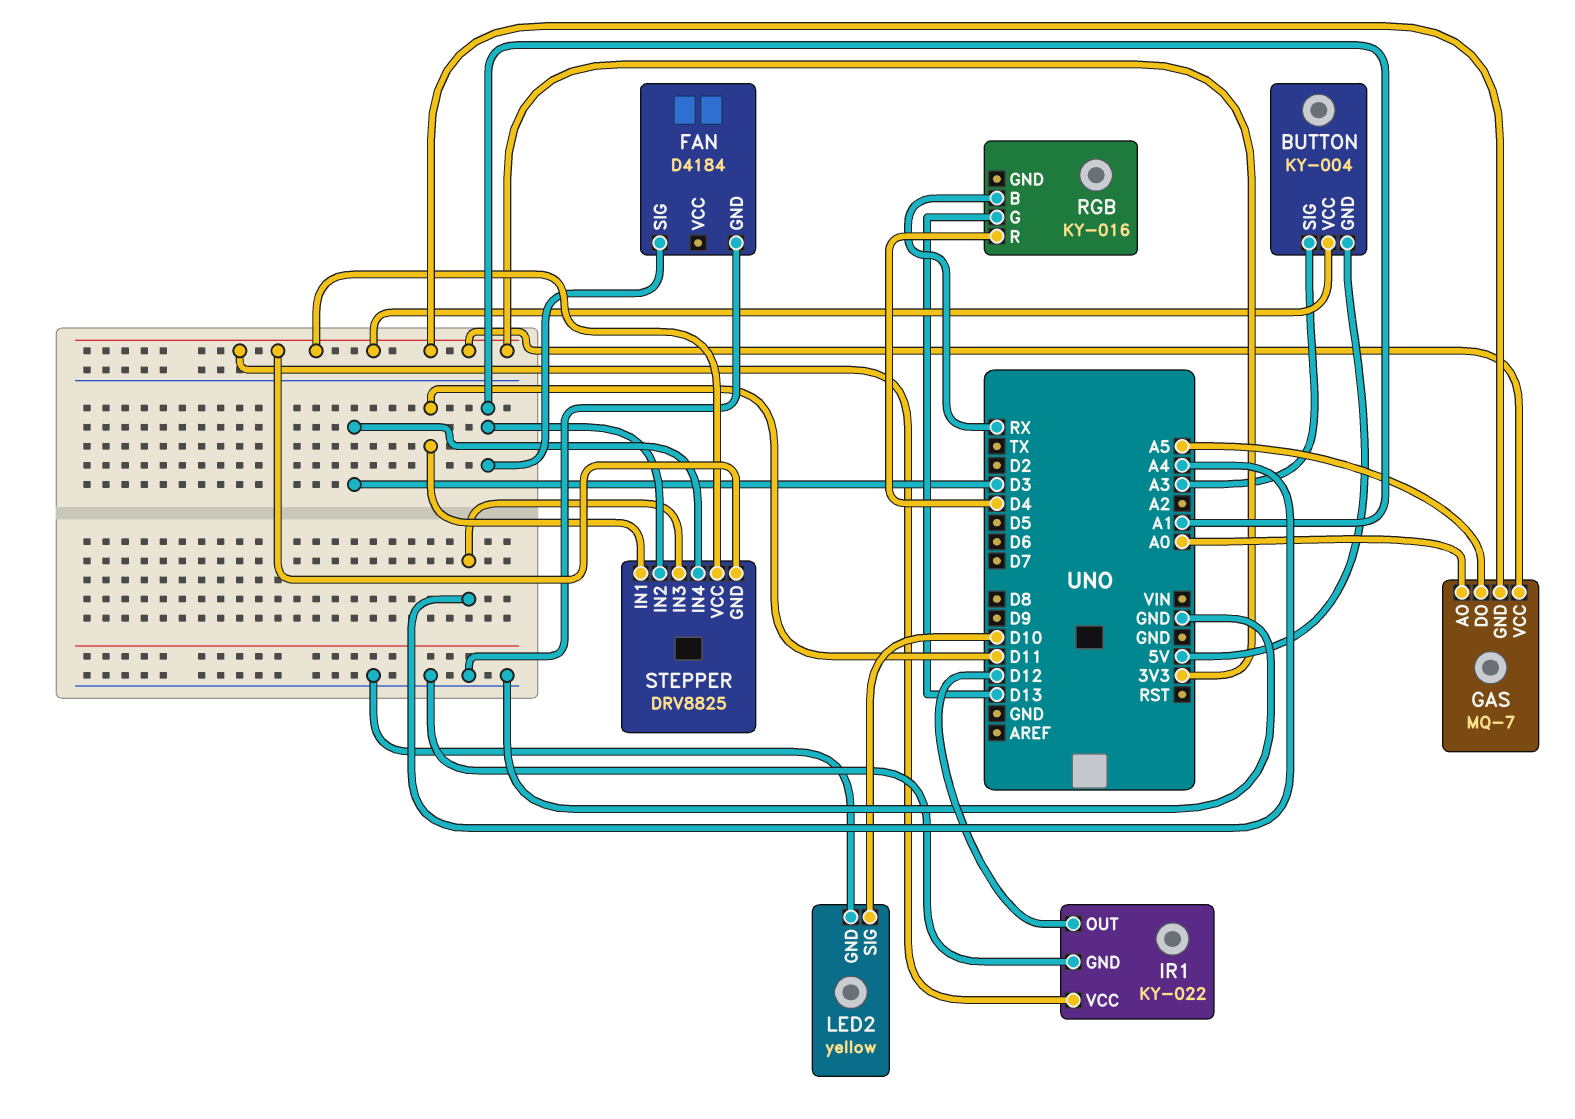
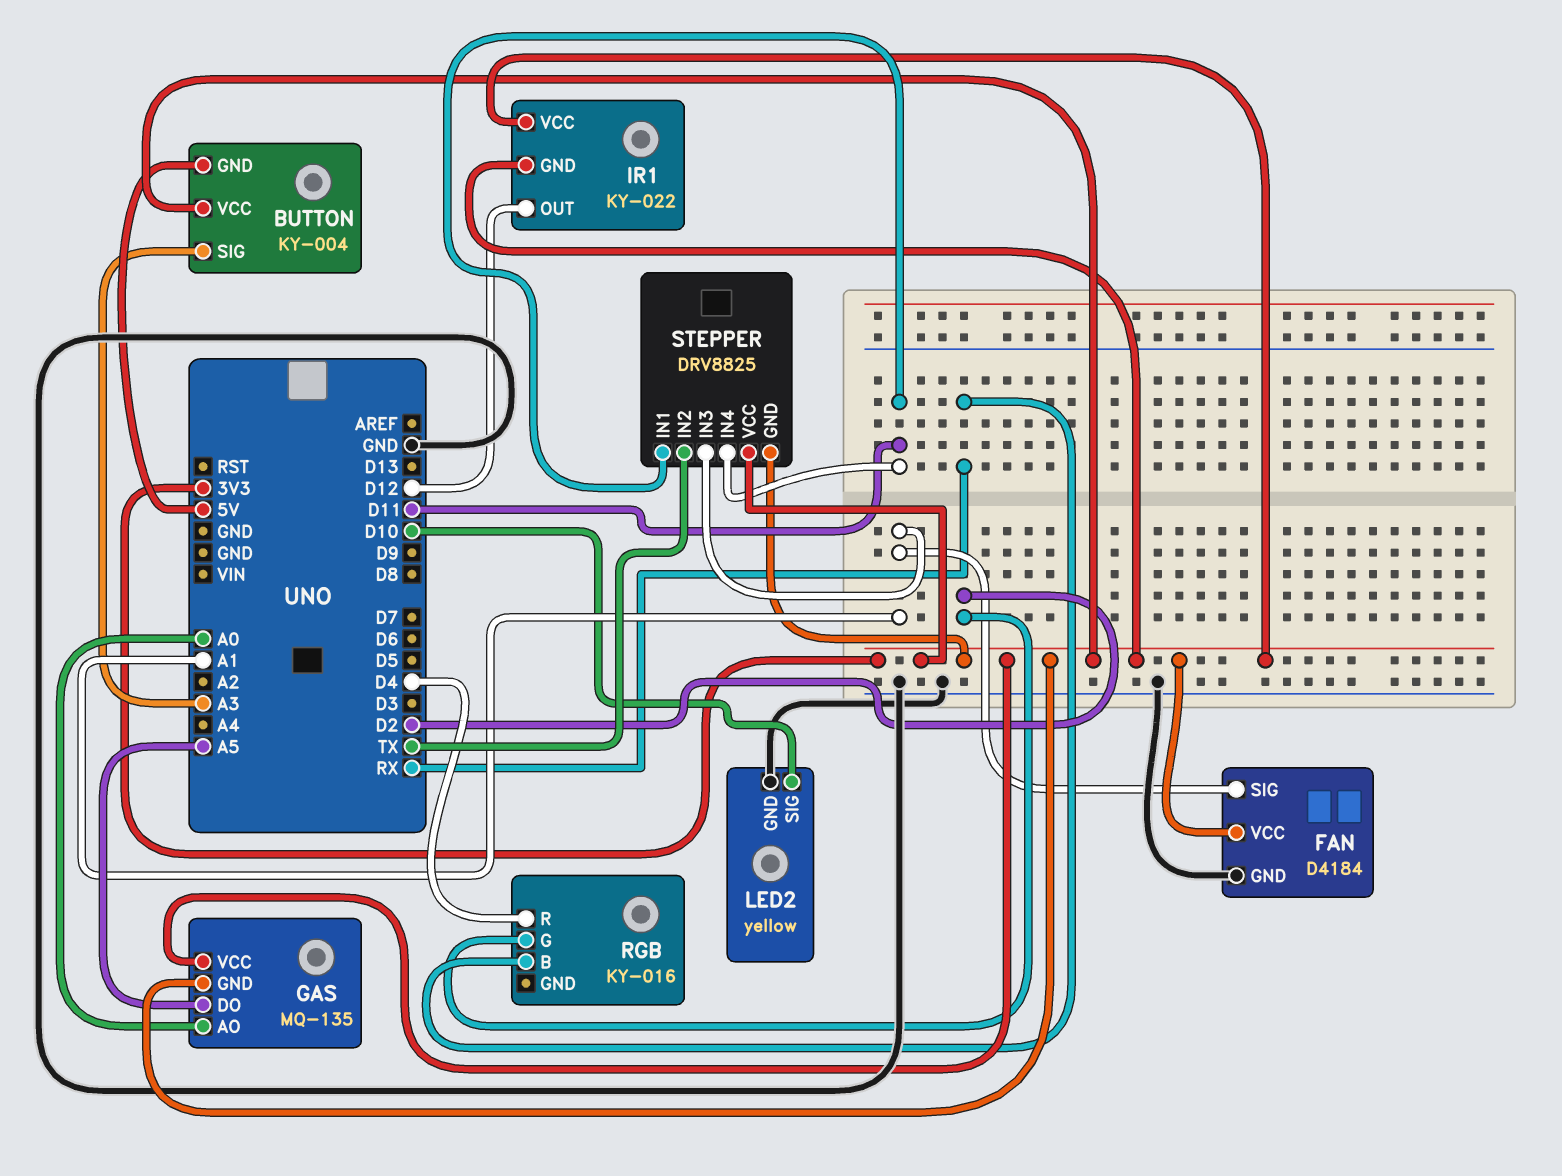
FAN pin VCC: none -> 3V3
GAS: MQ-7 -> MQ-135
IR1 pin GND: GND -> 3V3
RGB pin G: D13 -> D2
STEPPER pin IN2: A1 -> TX
STEPPER pin IN3: A4 -> A1
STEPPER pin IN4: D3 -> D11

